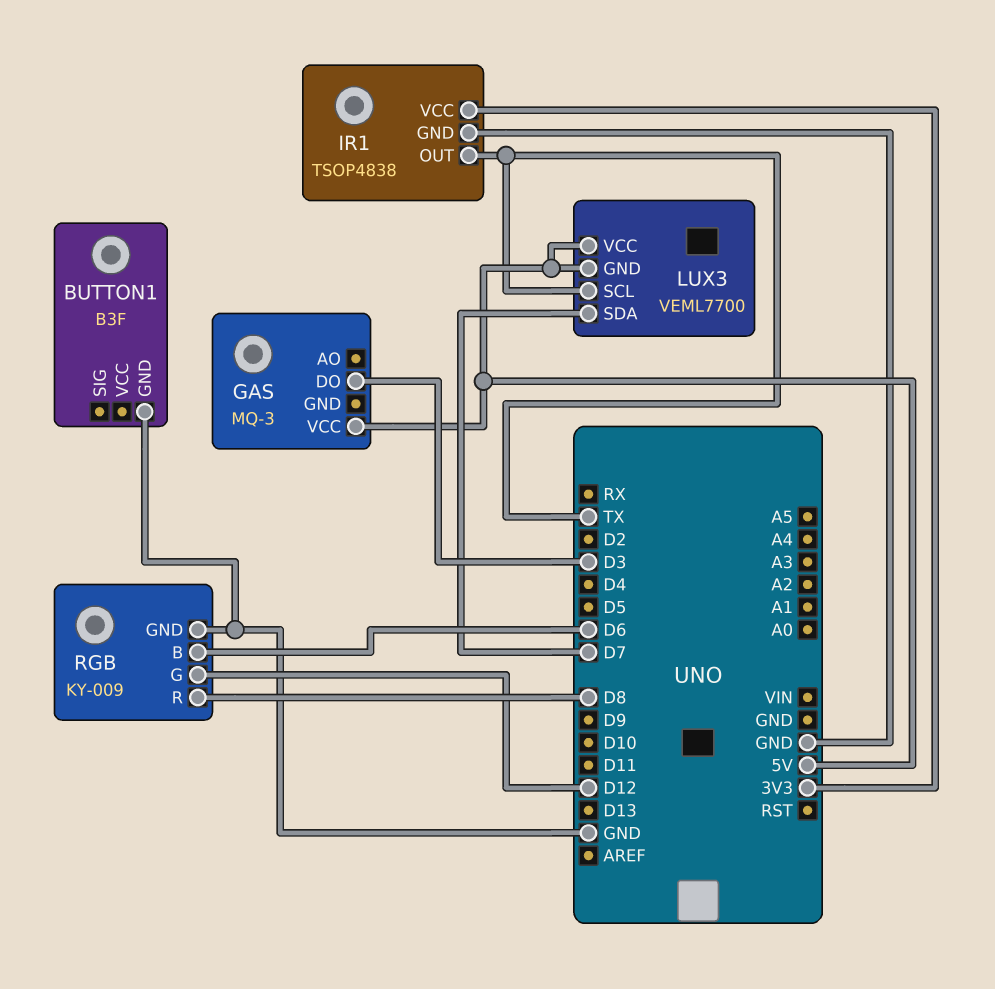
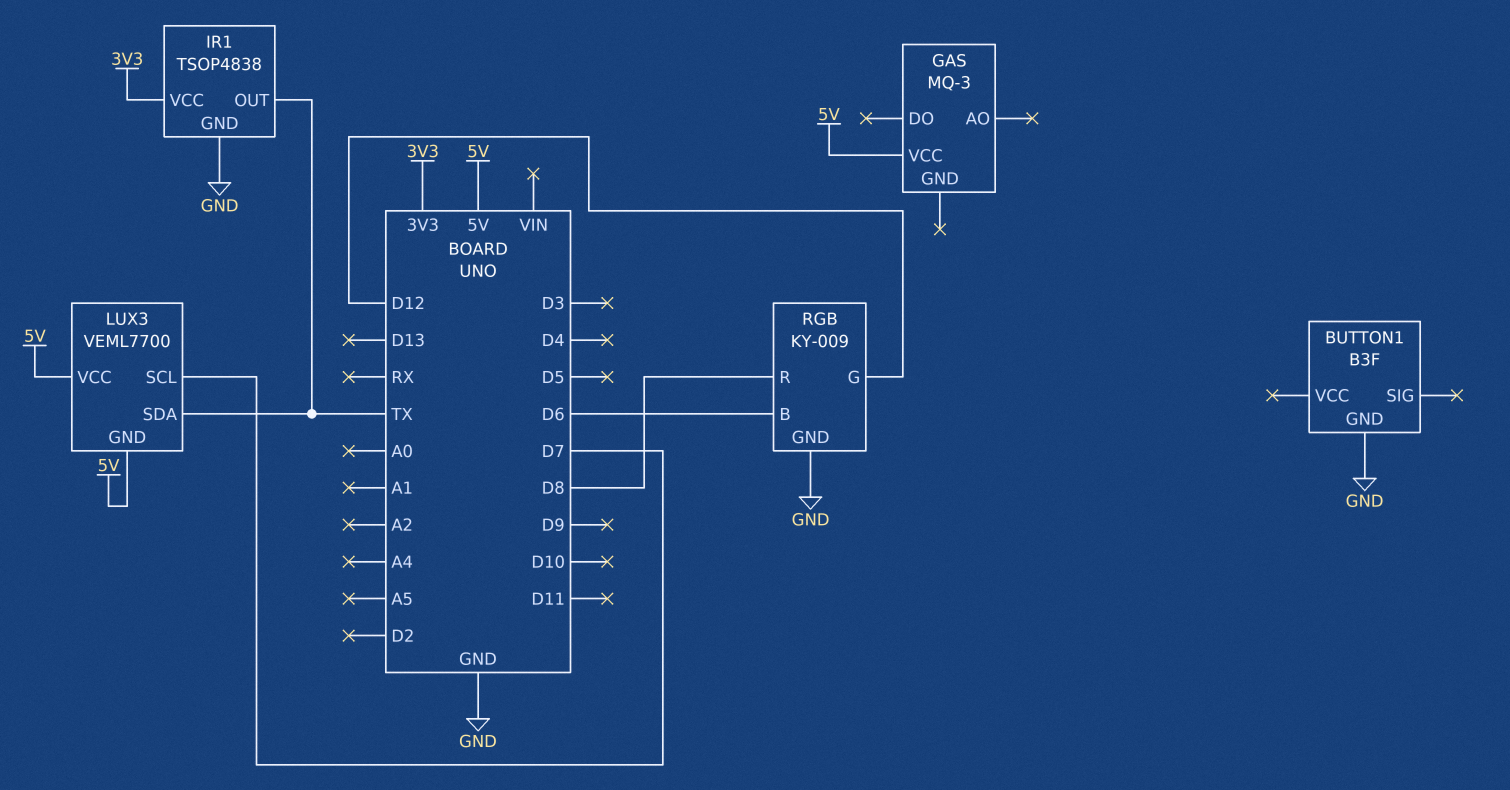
GAS pin DO: D3 -> none
LUX3 pin SCL: TX -> D7
LUX3 pin SDA: D7 -> TX

